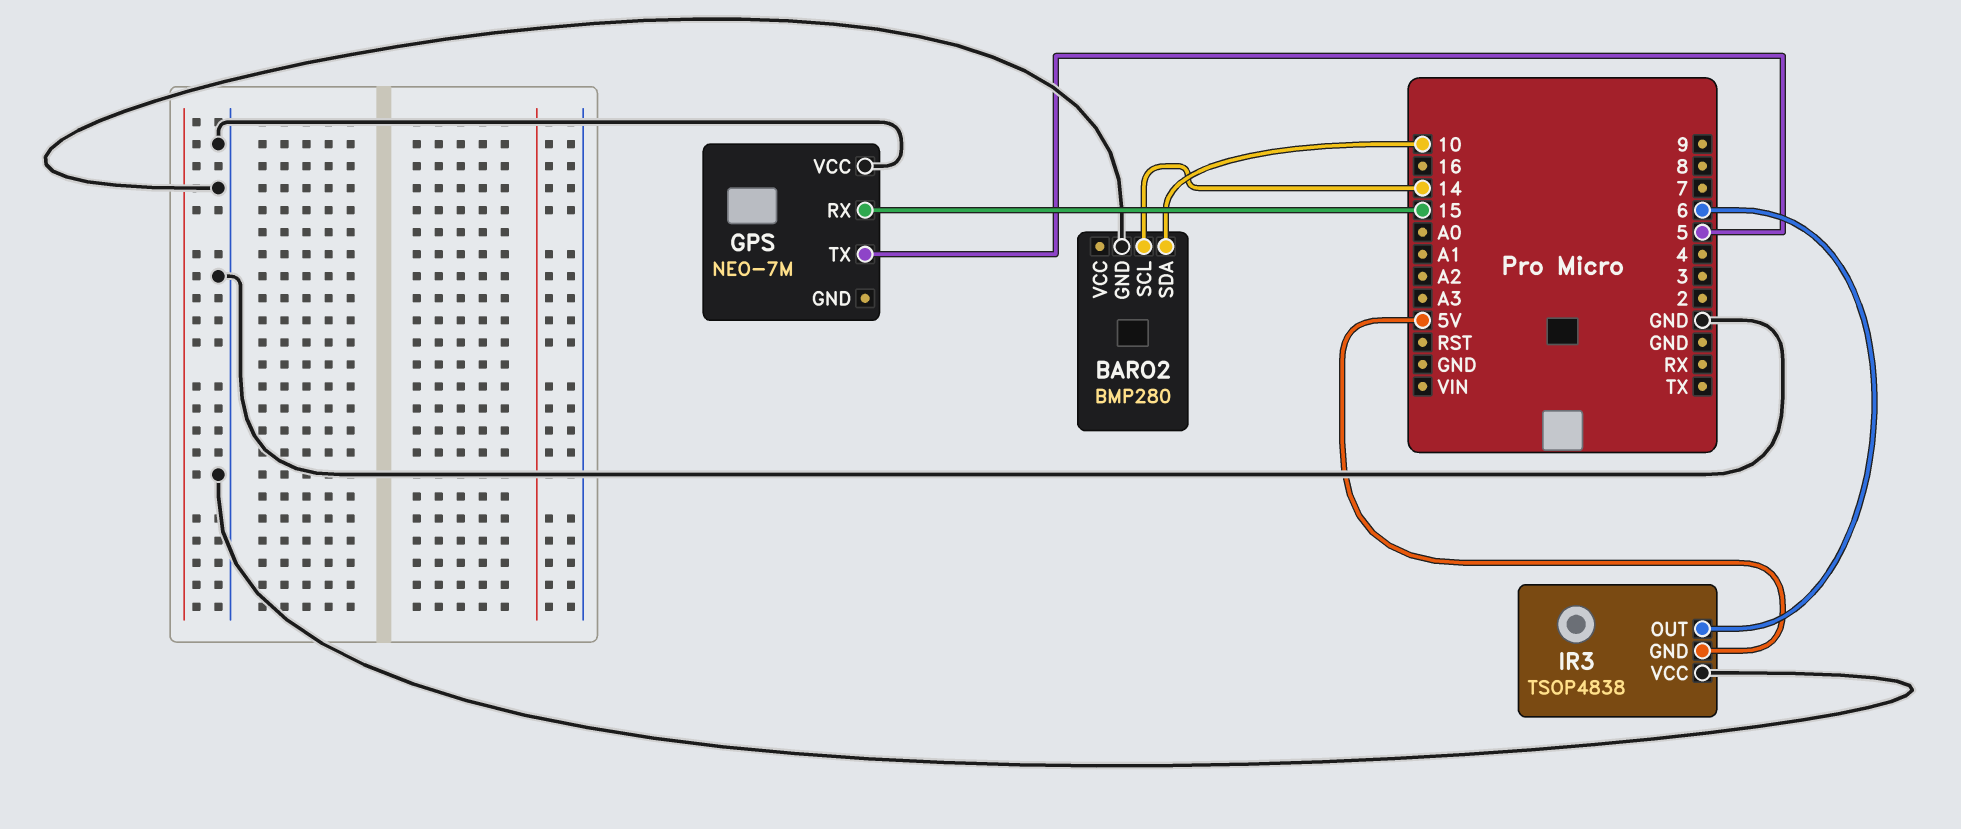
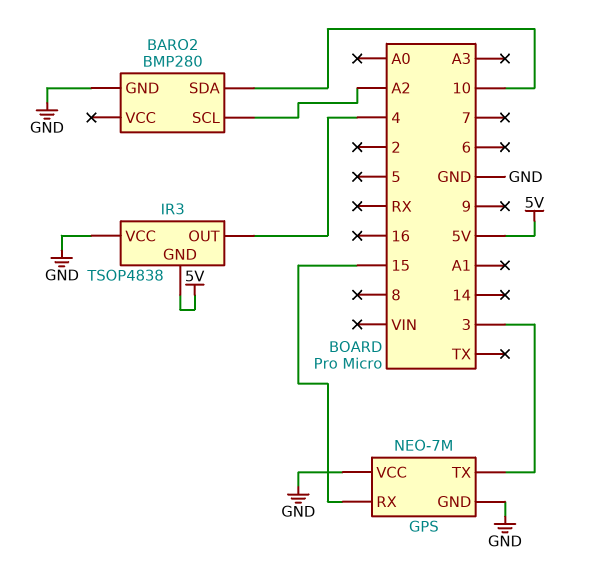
BARO2 pin SCL: 14 -> A2
GPS pin GND: none -> GND
GPS pin TX: 5 -> 3
IR3 pin OUT: 6 -> 4

